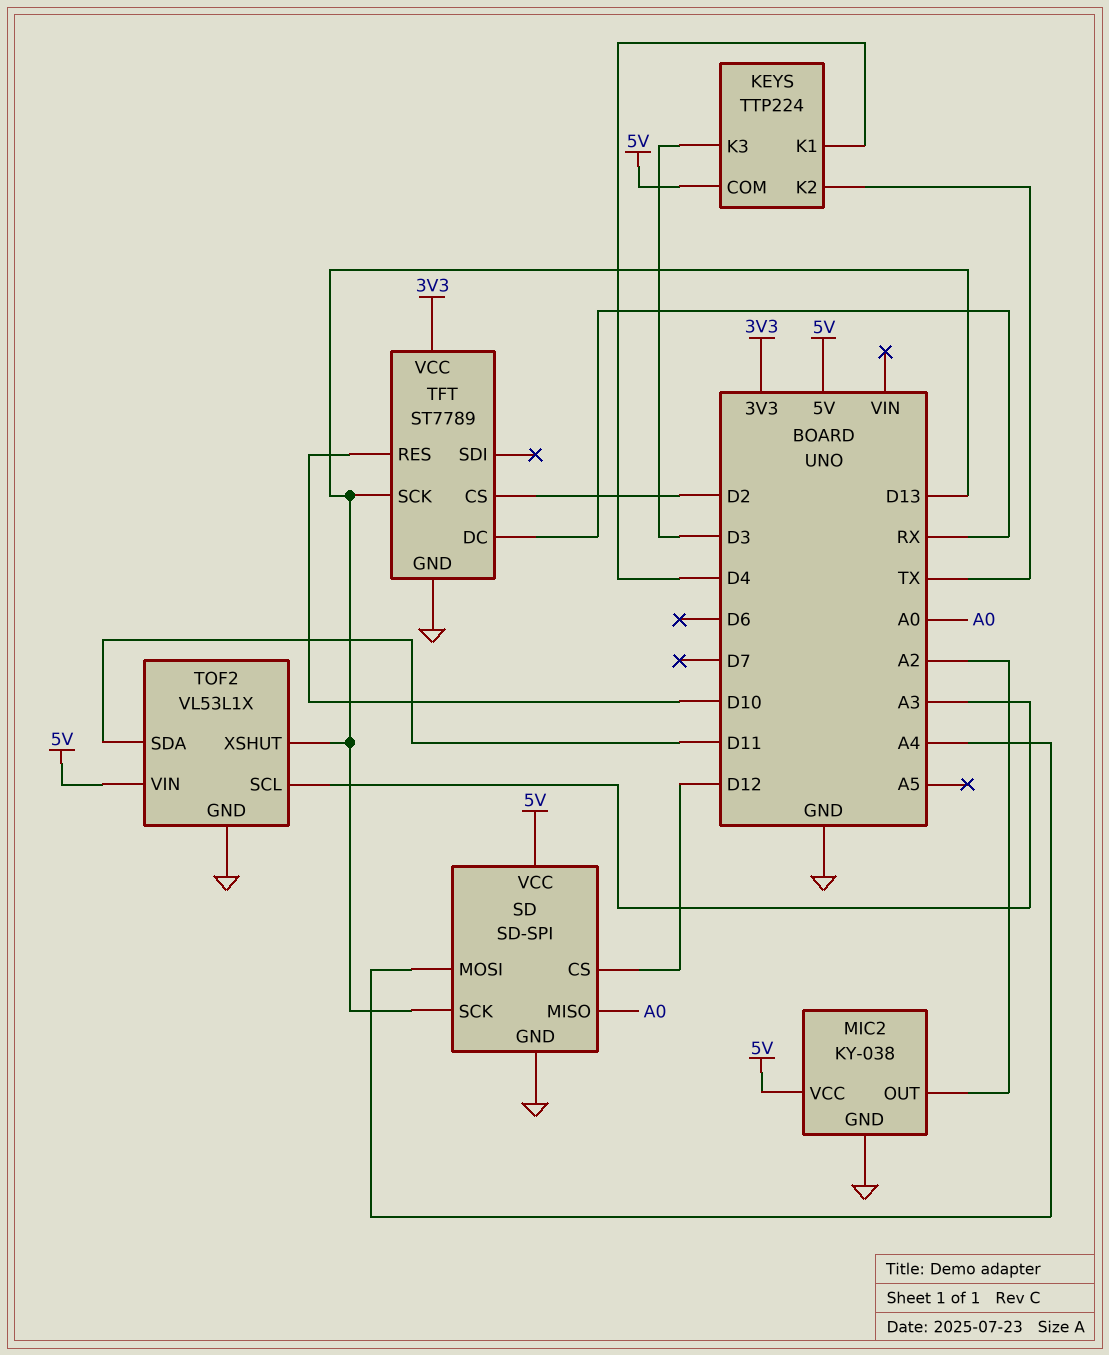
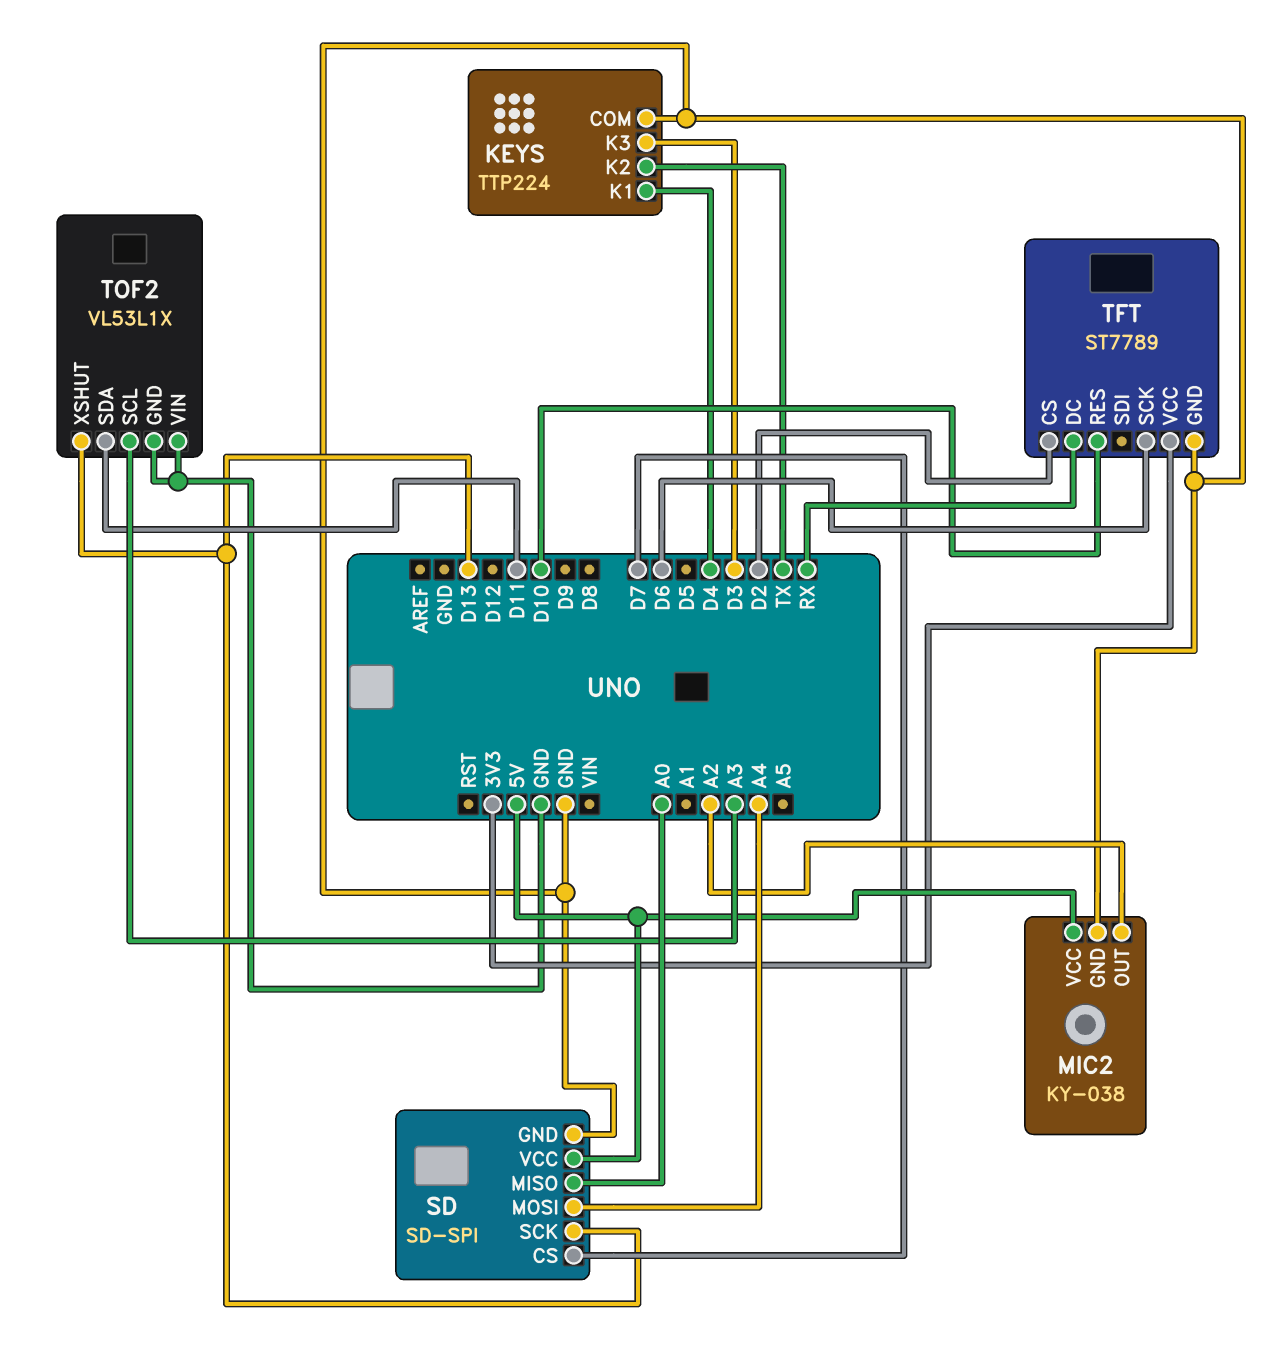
KEYS pin COM: 5V -> GND
SD pin CS: D12 -> D7
TFT pin SCK: D13 -> D6
TOF2 pin VIN: 5V -> GND

